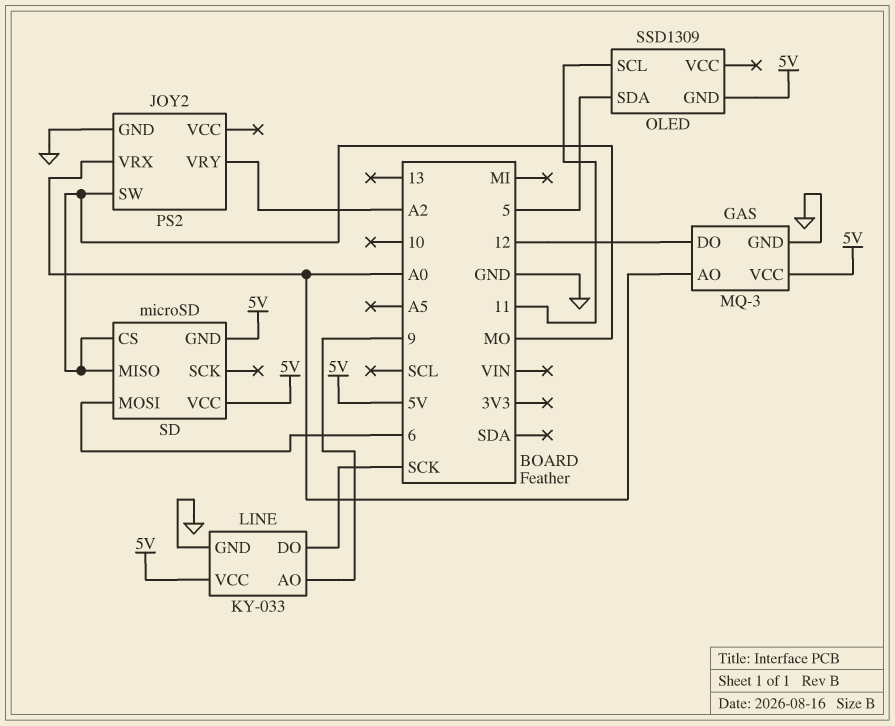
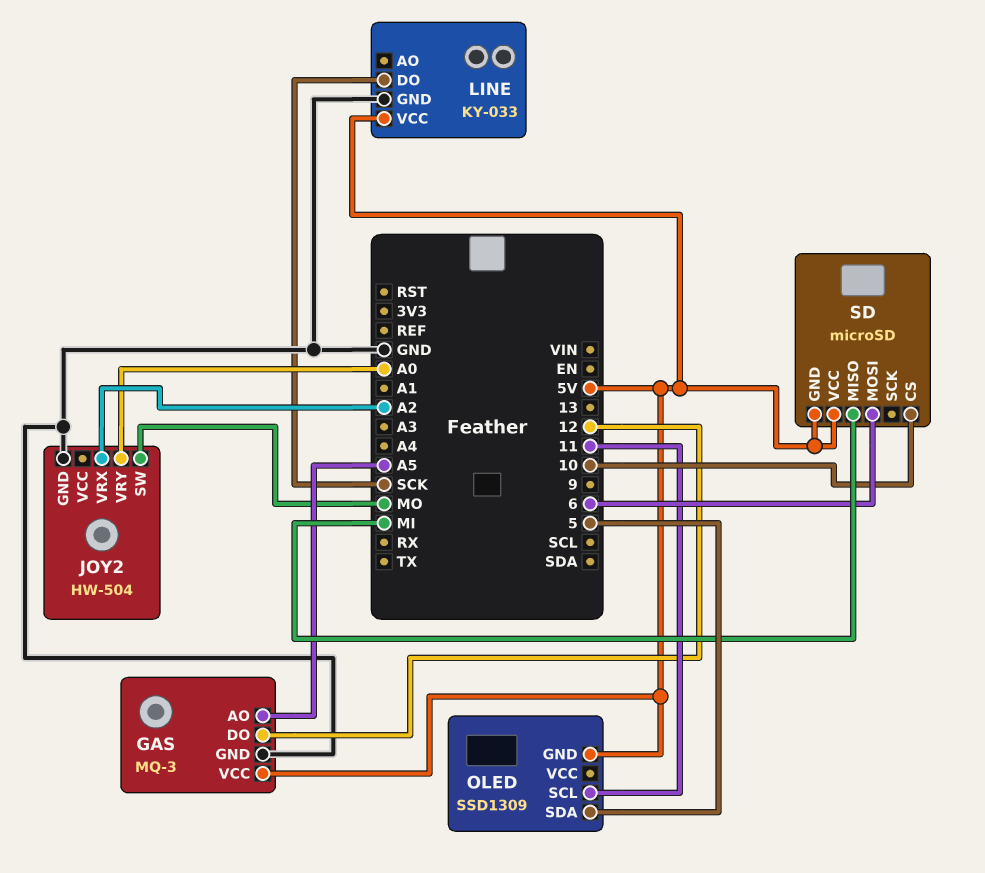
GAS pin AO: A0 -> A5
JOY2: PS2 -> HW-504
JOY2 pin VRX: A0 -> A2
JOY2 pin VRY: A2 -> A0
LINE pin AO: 9 -> none
SD pin CS: MO -> 10
SD pin MISO: MO -> MI

